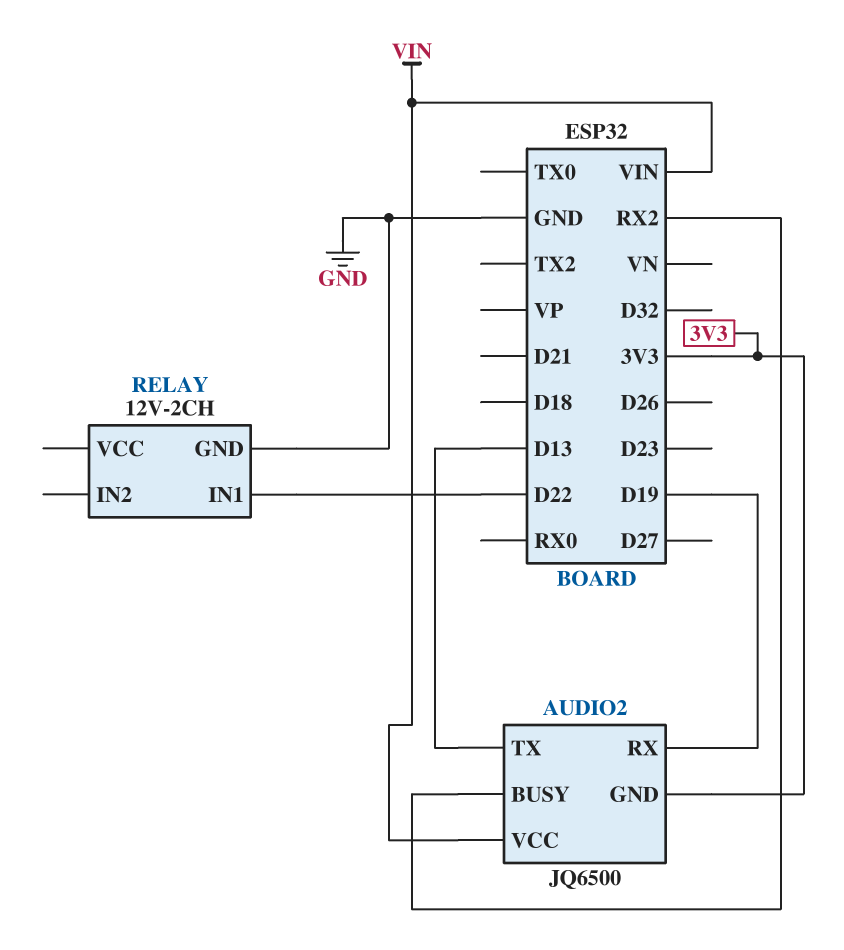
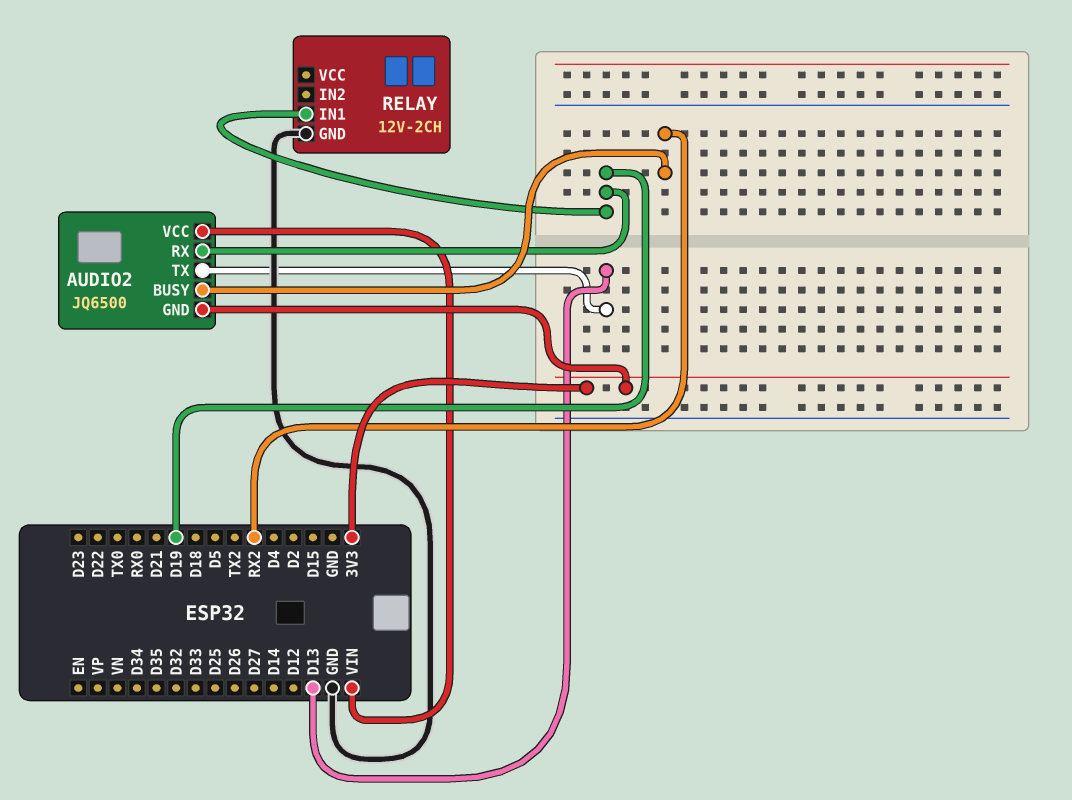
RELAY pin IN1: D22 -> D19

